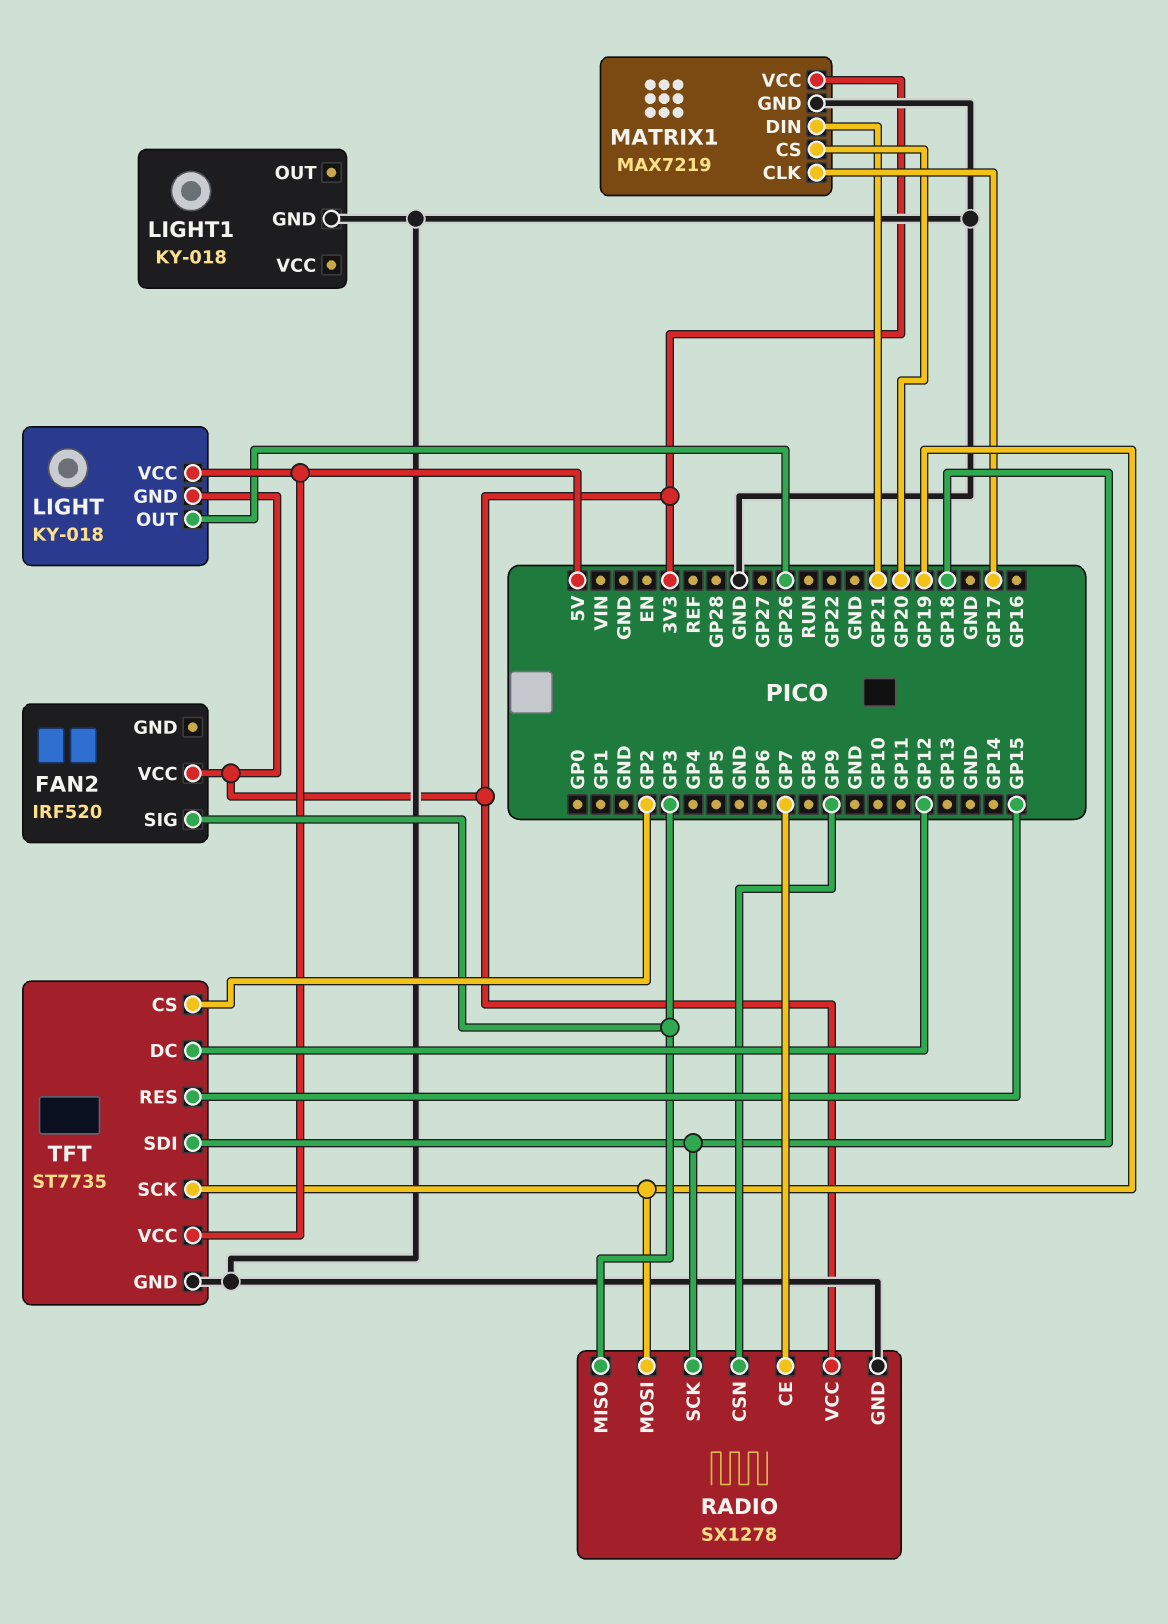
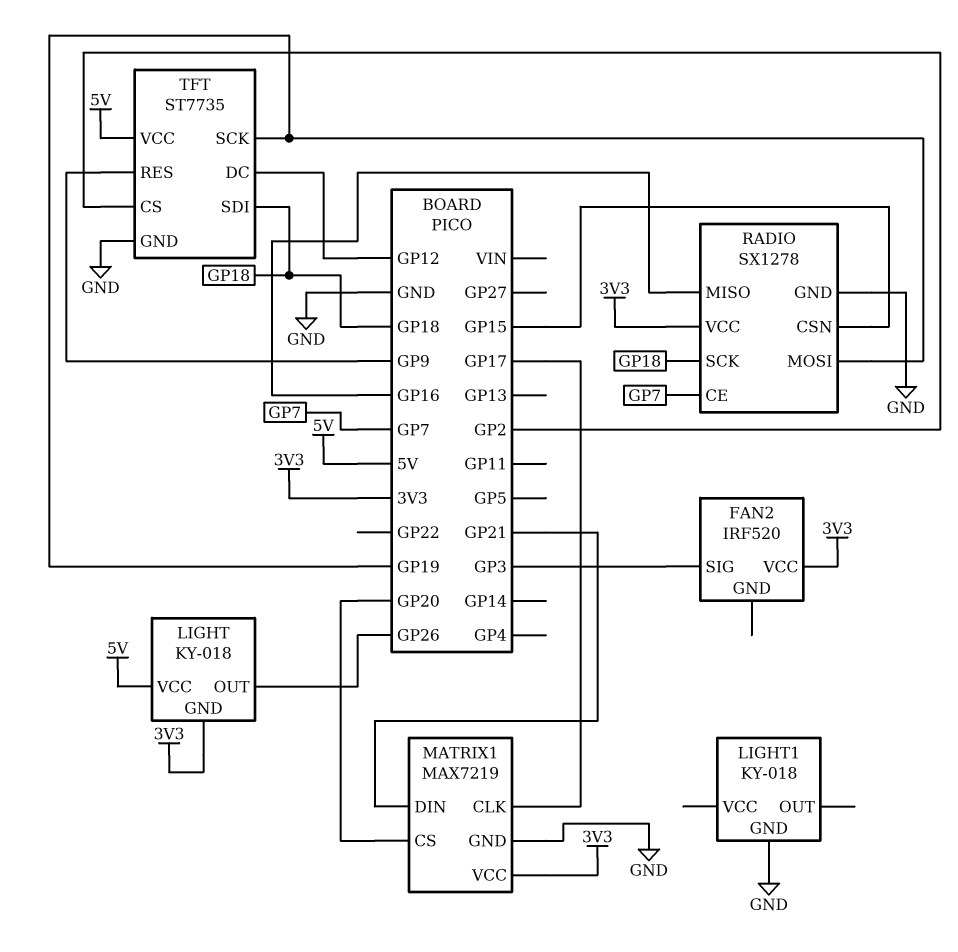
RADIO pin CSN: GP9 -> GP15
RADIO pin MISO: GP3 -> GP16
TFT pin RES: GP15 -> GP9

